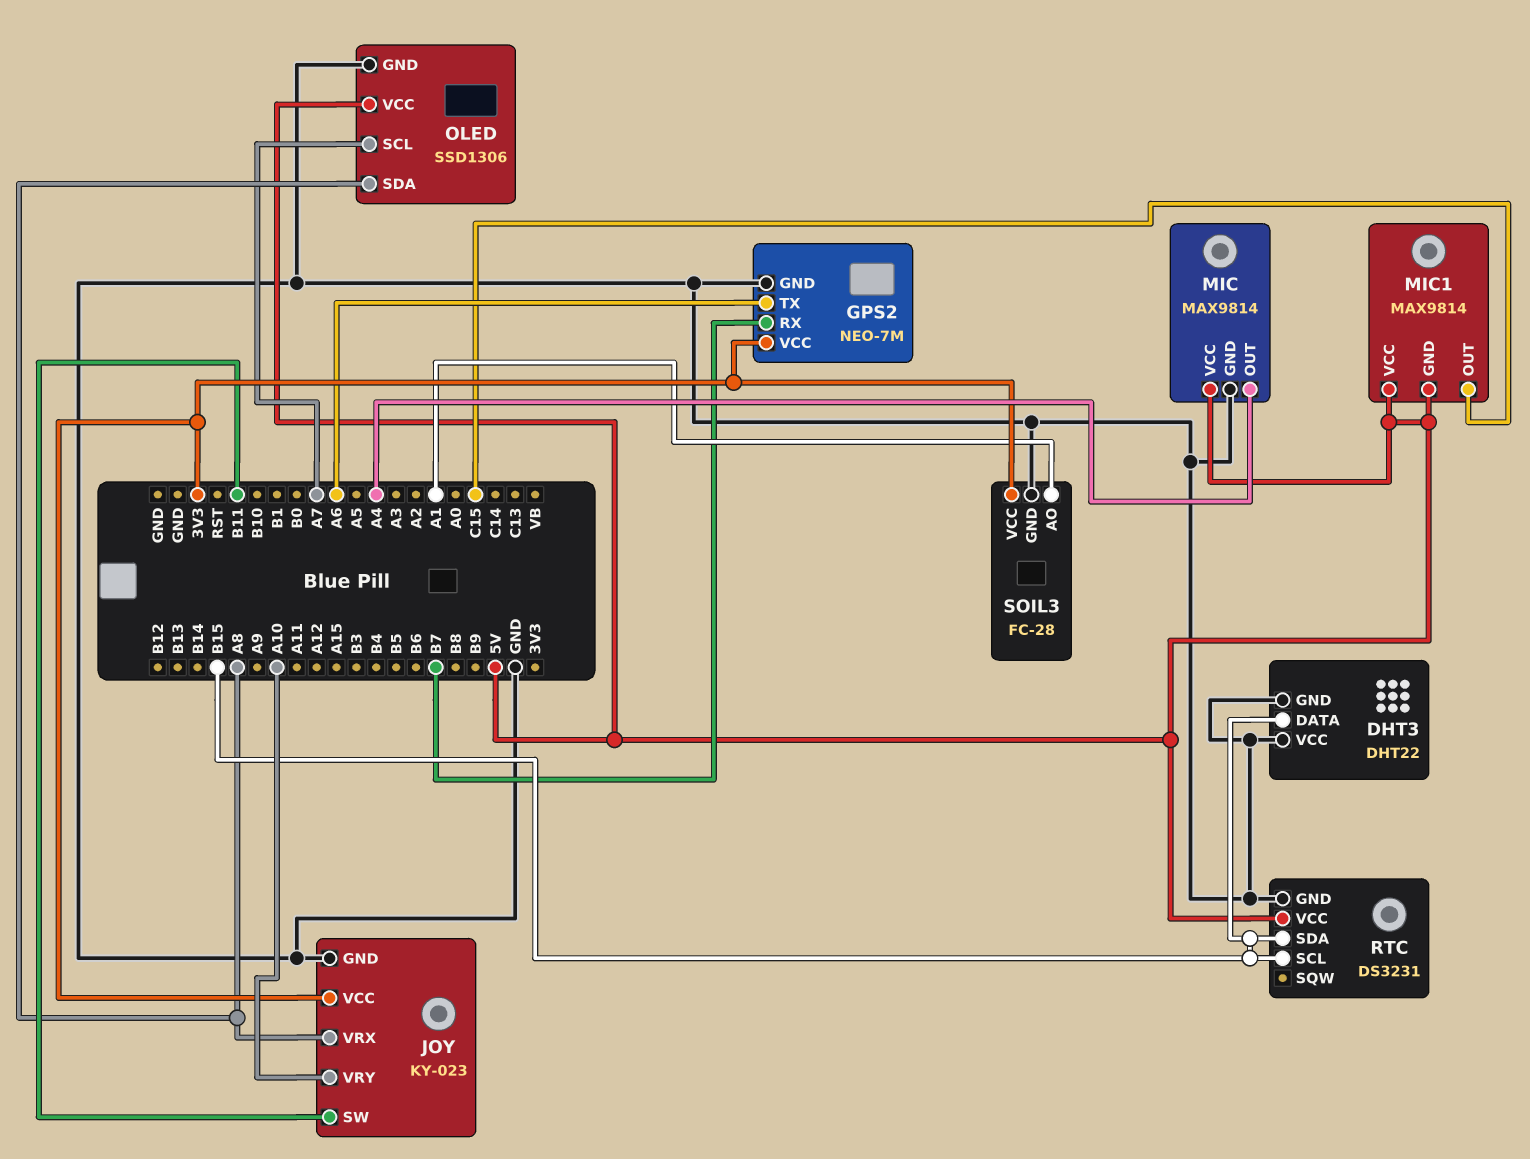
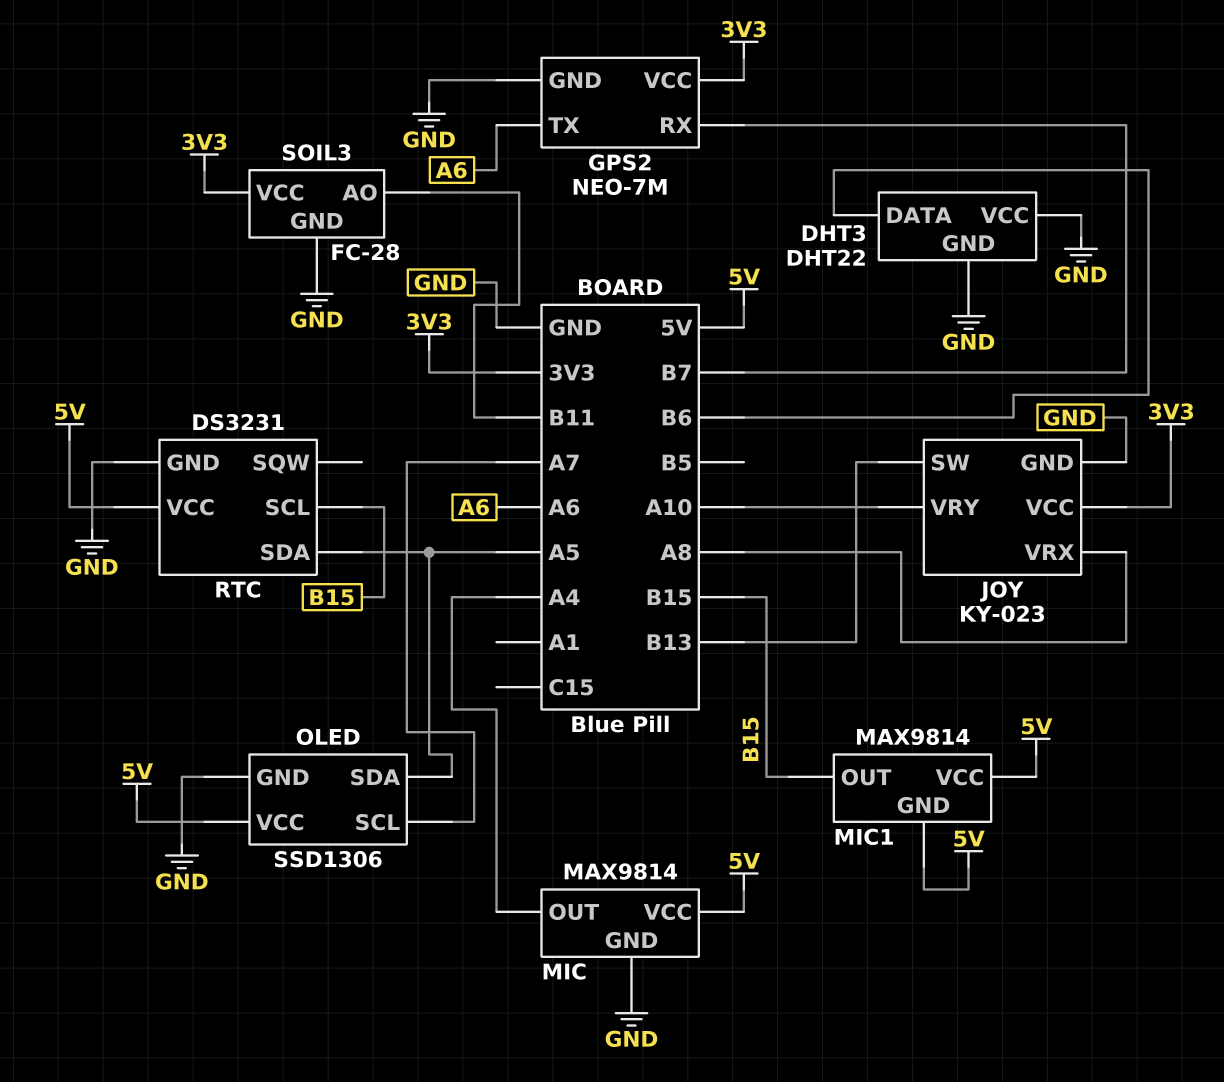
DHT3 pin DATA: B15 -> B6
JOY pin SW: B11 -> B13
MIC1 pin OUT: C15 -> B15
OLED pin SDA: A8 -> A5
RTC pin SDA: B15 -> A5
SOIL3 pin AO: A1 -> B11

